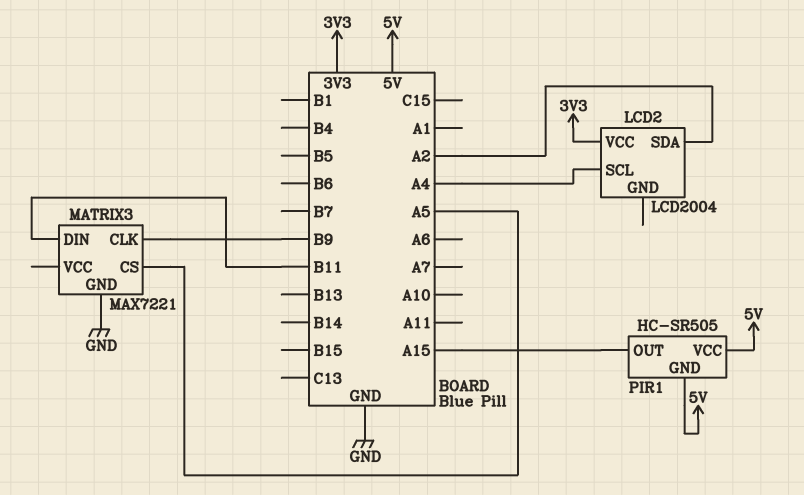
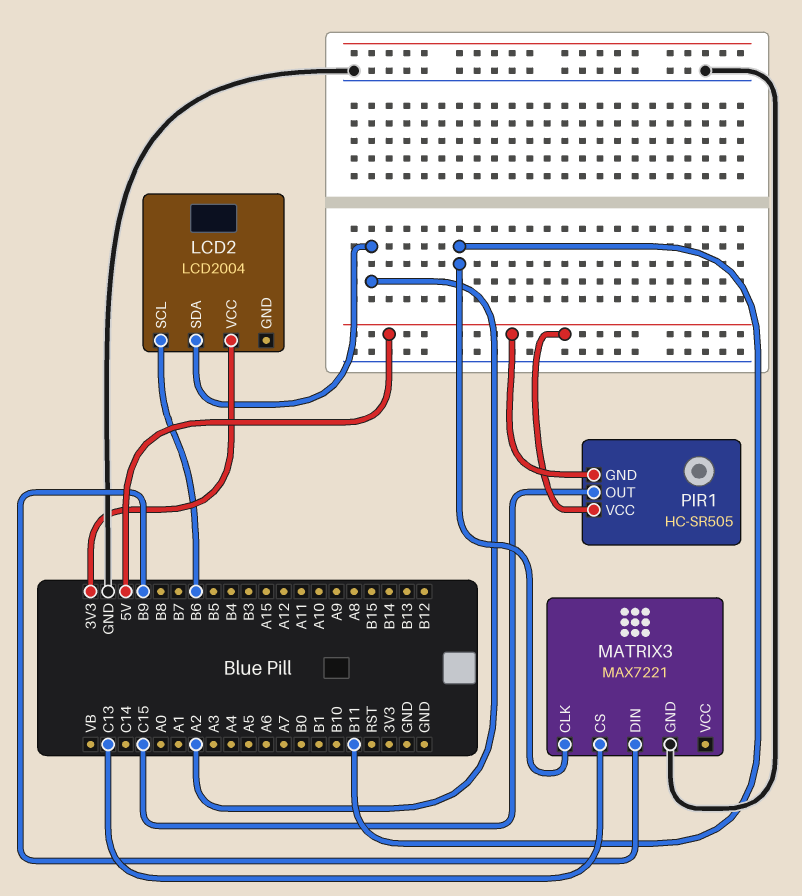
LCD2 pin SCL: A4 -> B6
MATRIX3 pin CLK: B9 -> B11
MATRIX3 pin CS: A5 -> C13
MATRIX3 pin DIN: B11 -> B9
PIR1 pin OUT: A15 -> C15

